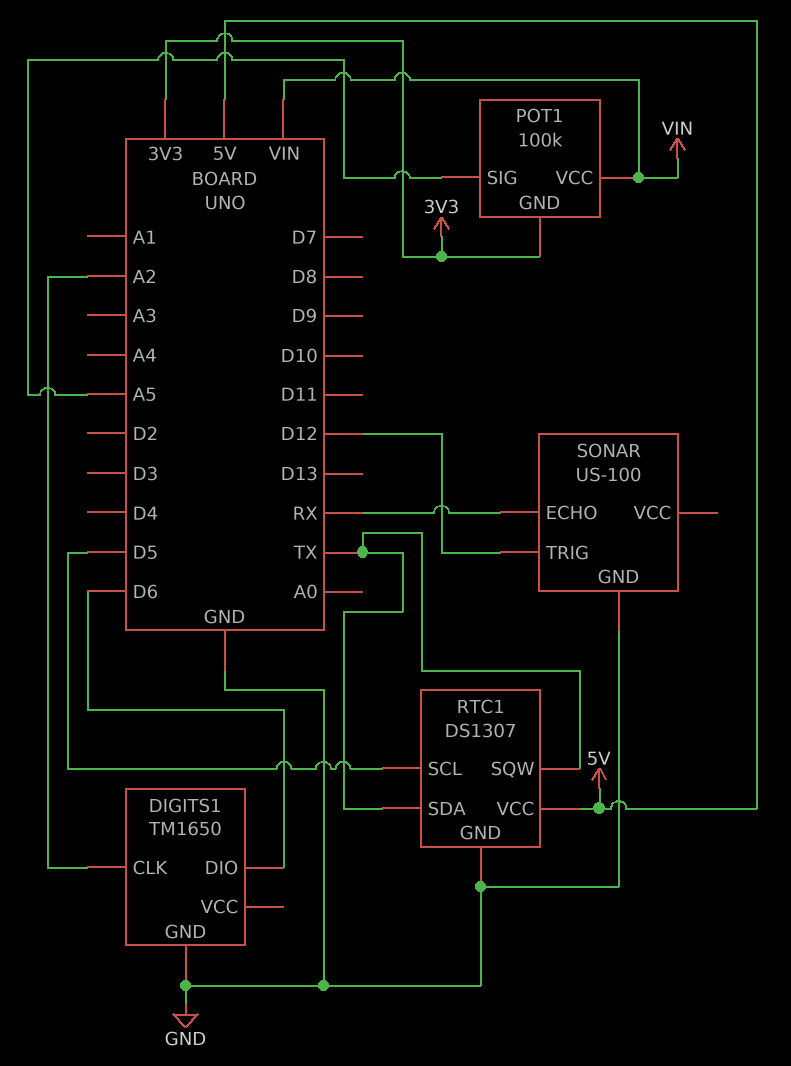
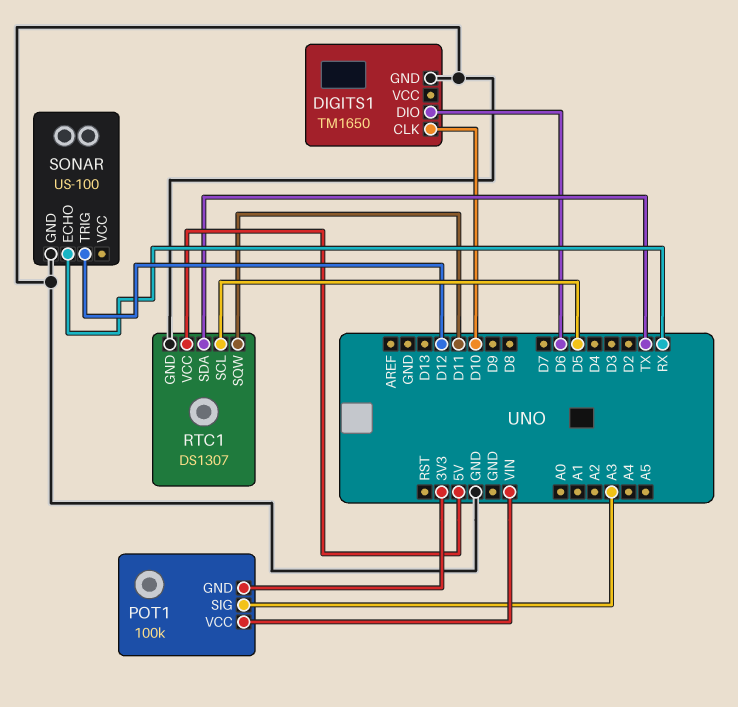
DIGITS1 pin CLK: A2 -> D10
POT1 pin SIG: A5 -> A3
RTC1 pin SQW: TX -> D11

